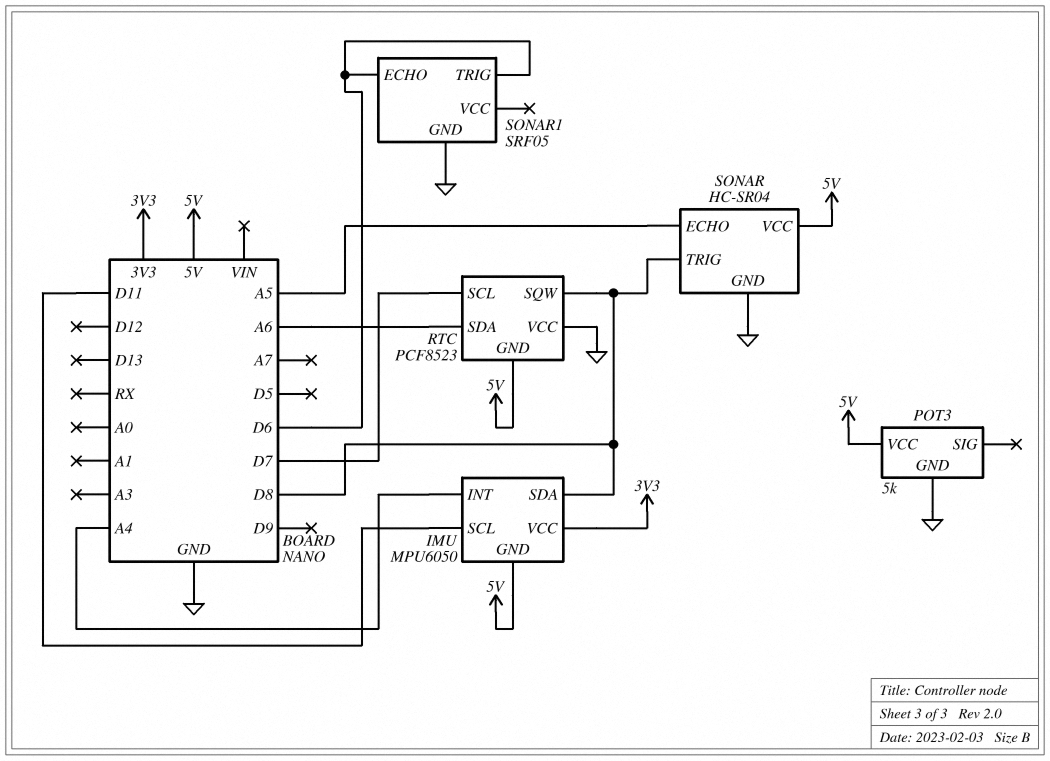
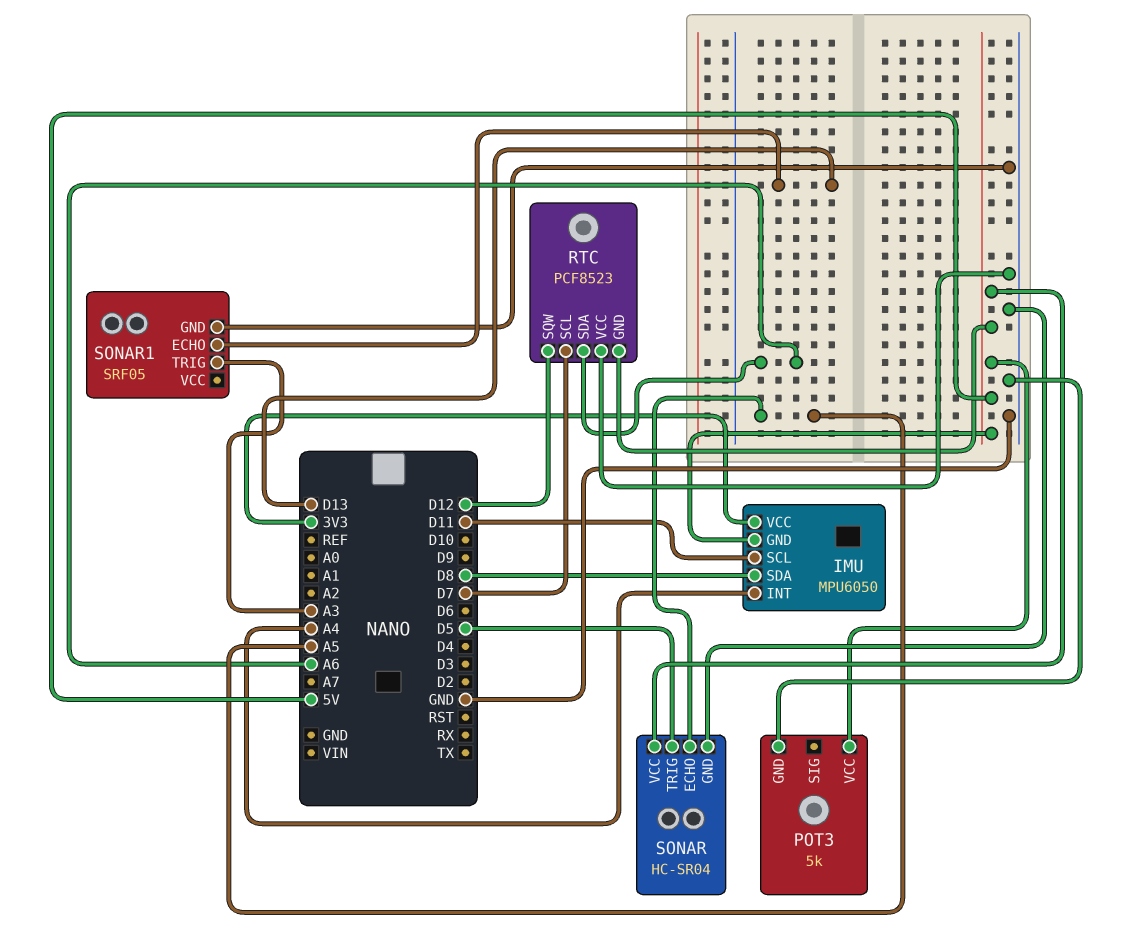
RTC pin SQW: D8 -> D12
SONAR pin TRIG: D8 -> D5
SONAR1 pin ECHO: D6 -> D13
SONAR1 pin TRIG: D6 -> A3

